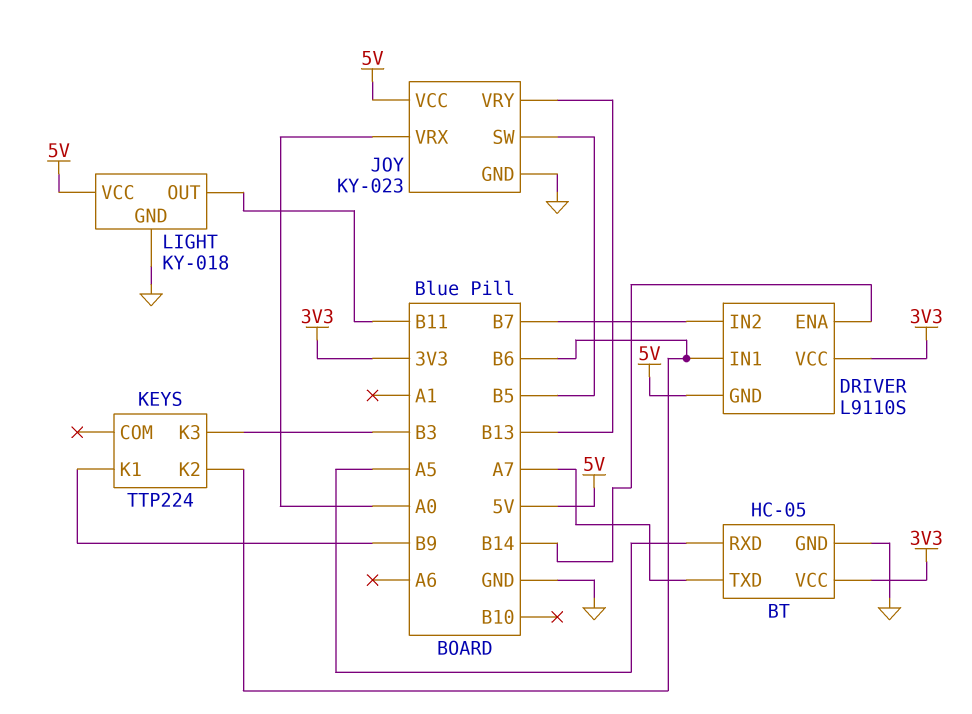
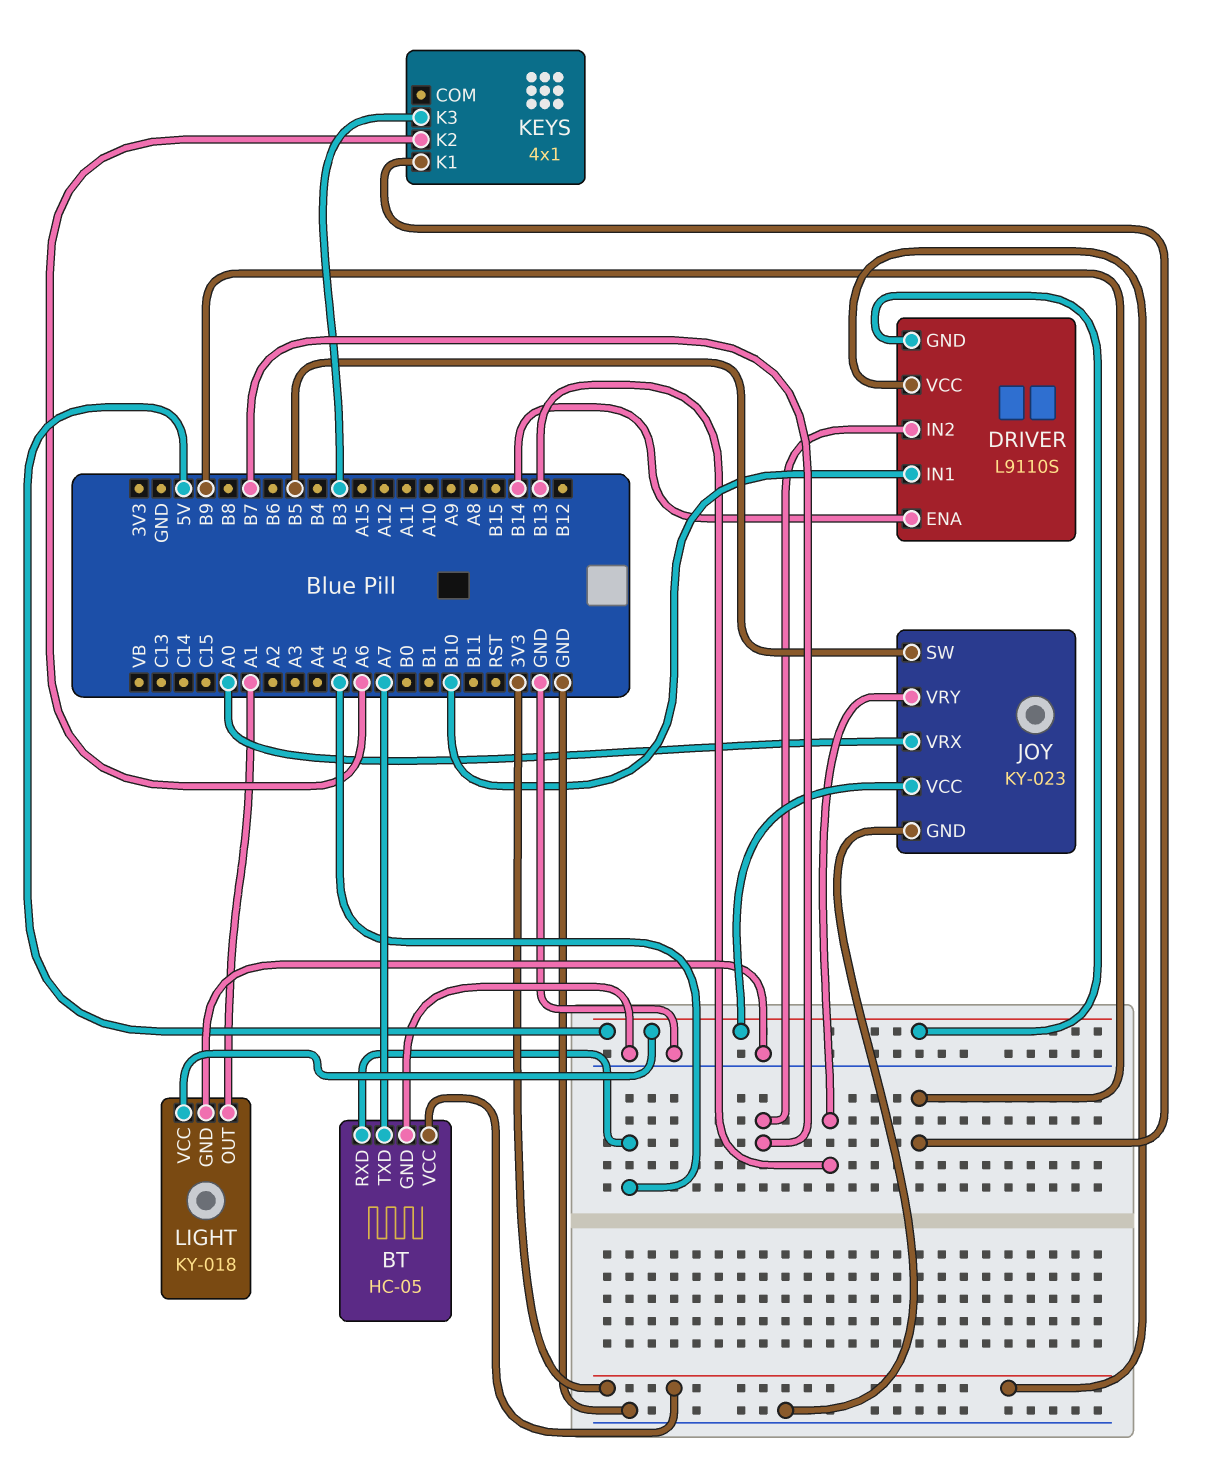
DRIVER pin IN1: B6 -> B10
KEYS: TTP224 -> 4x1
KEYS pin K2: B6 -> A6
LIGHT pin OUT: B11 -> A1

